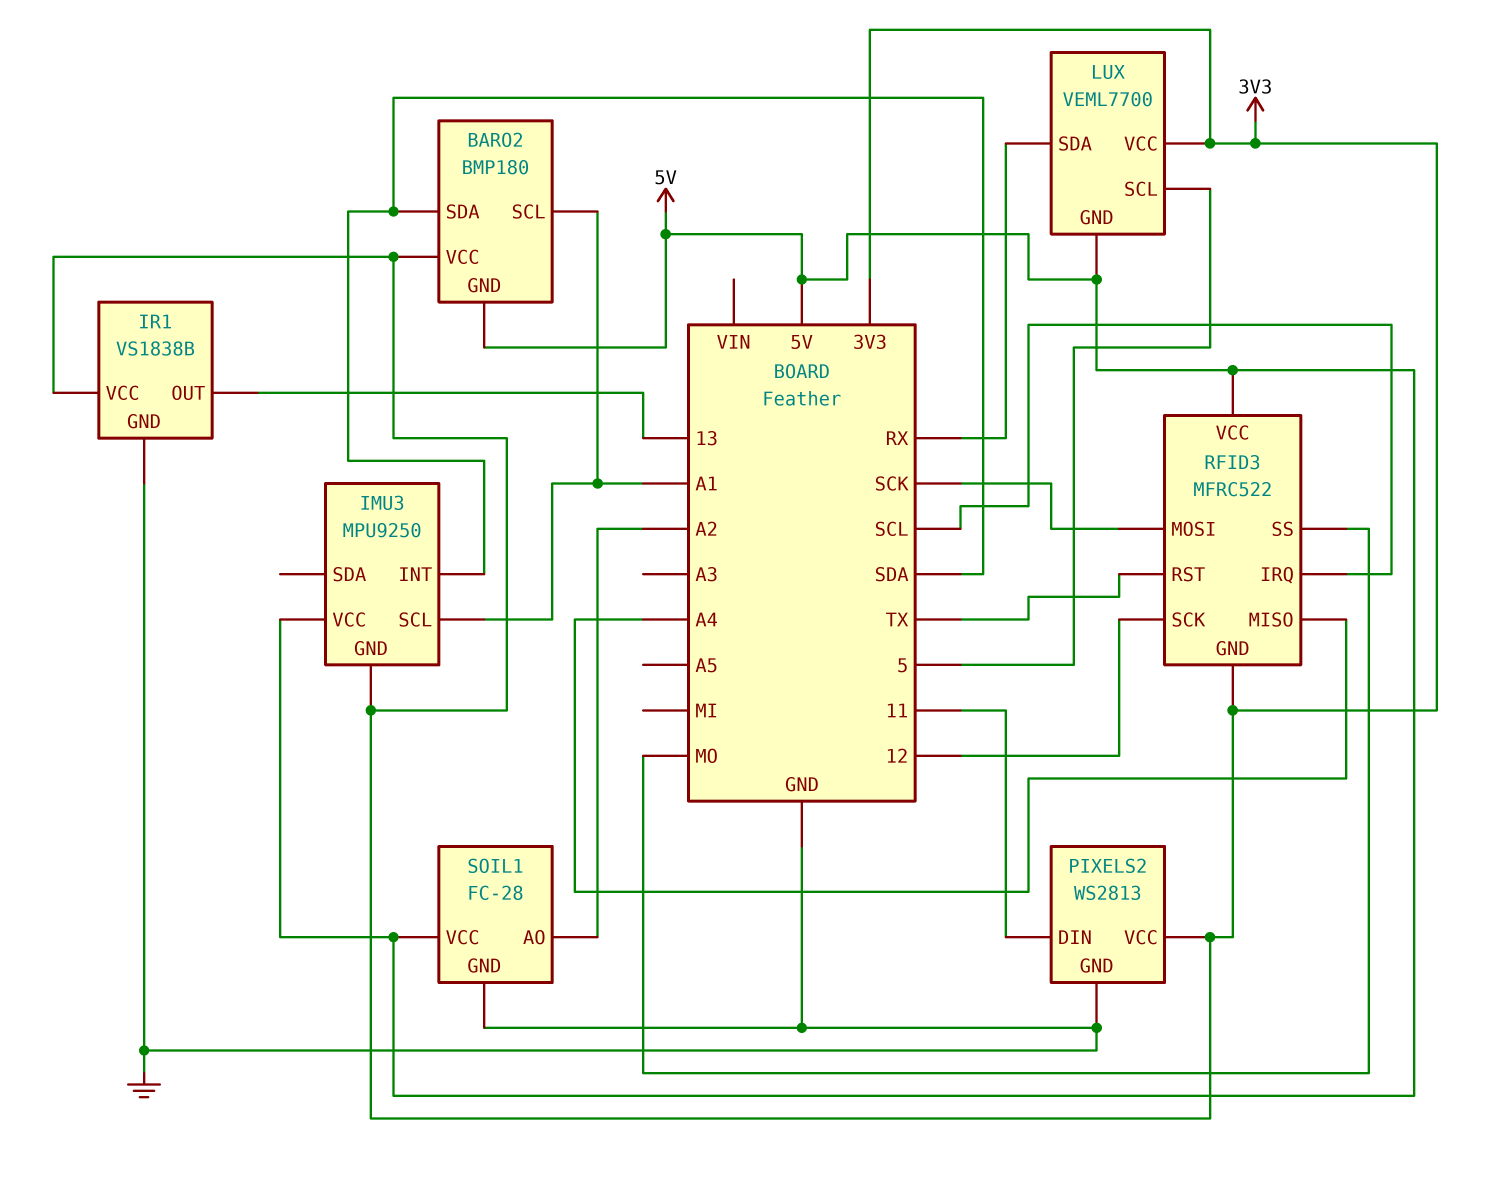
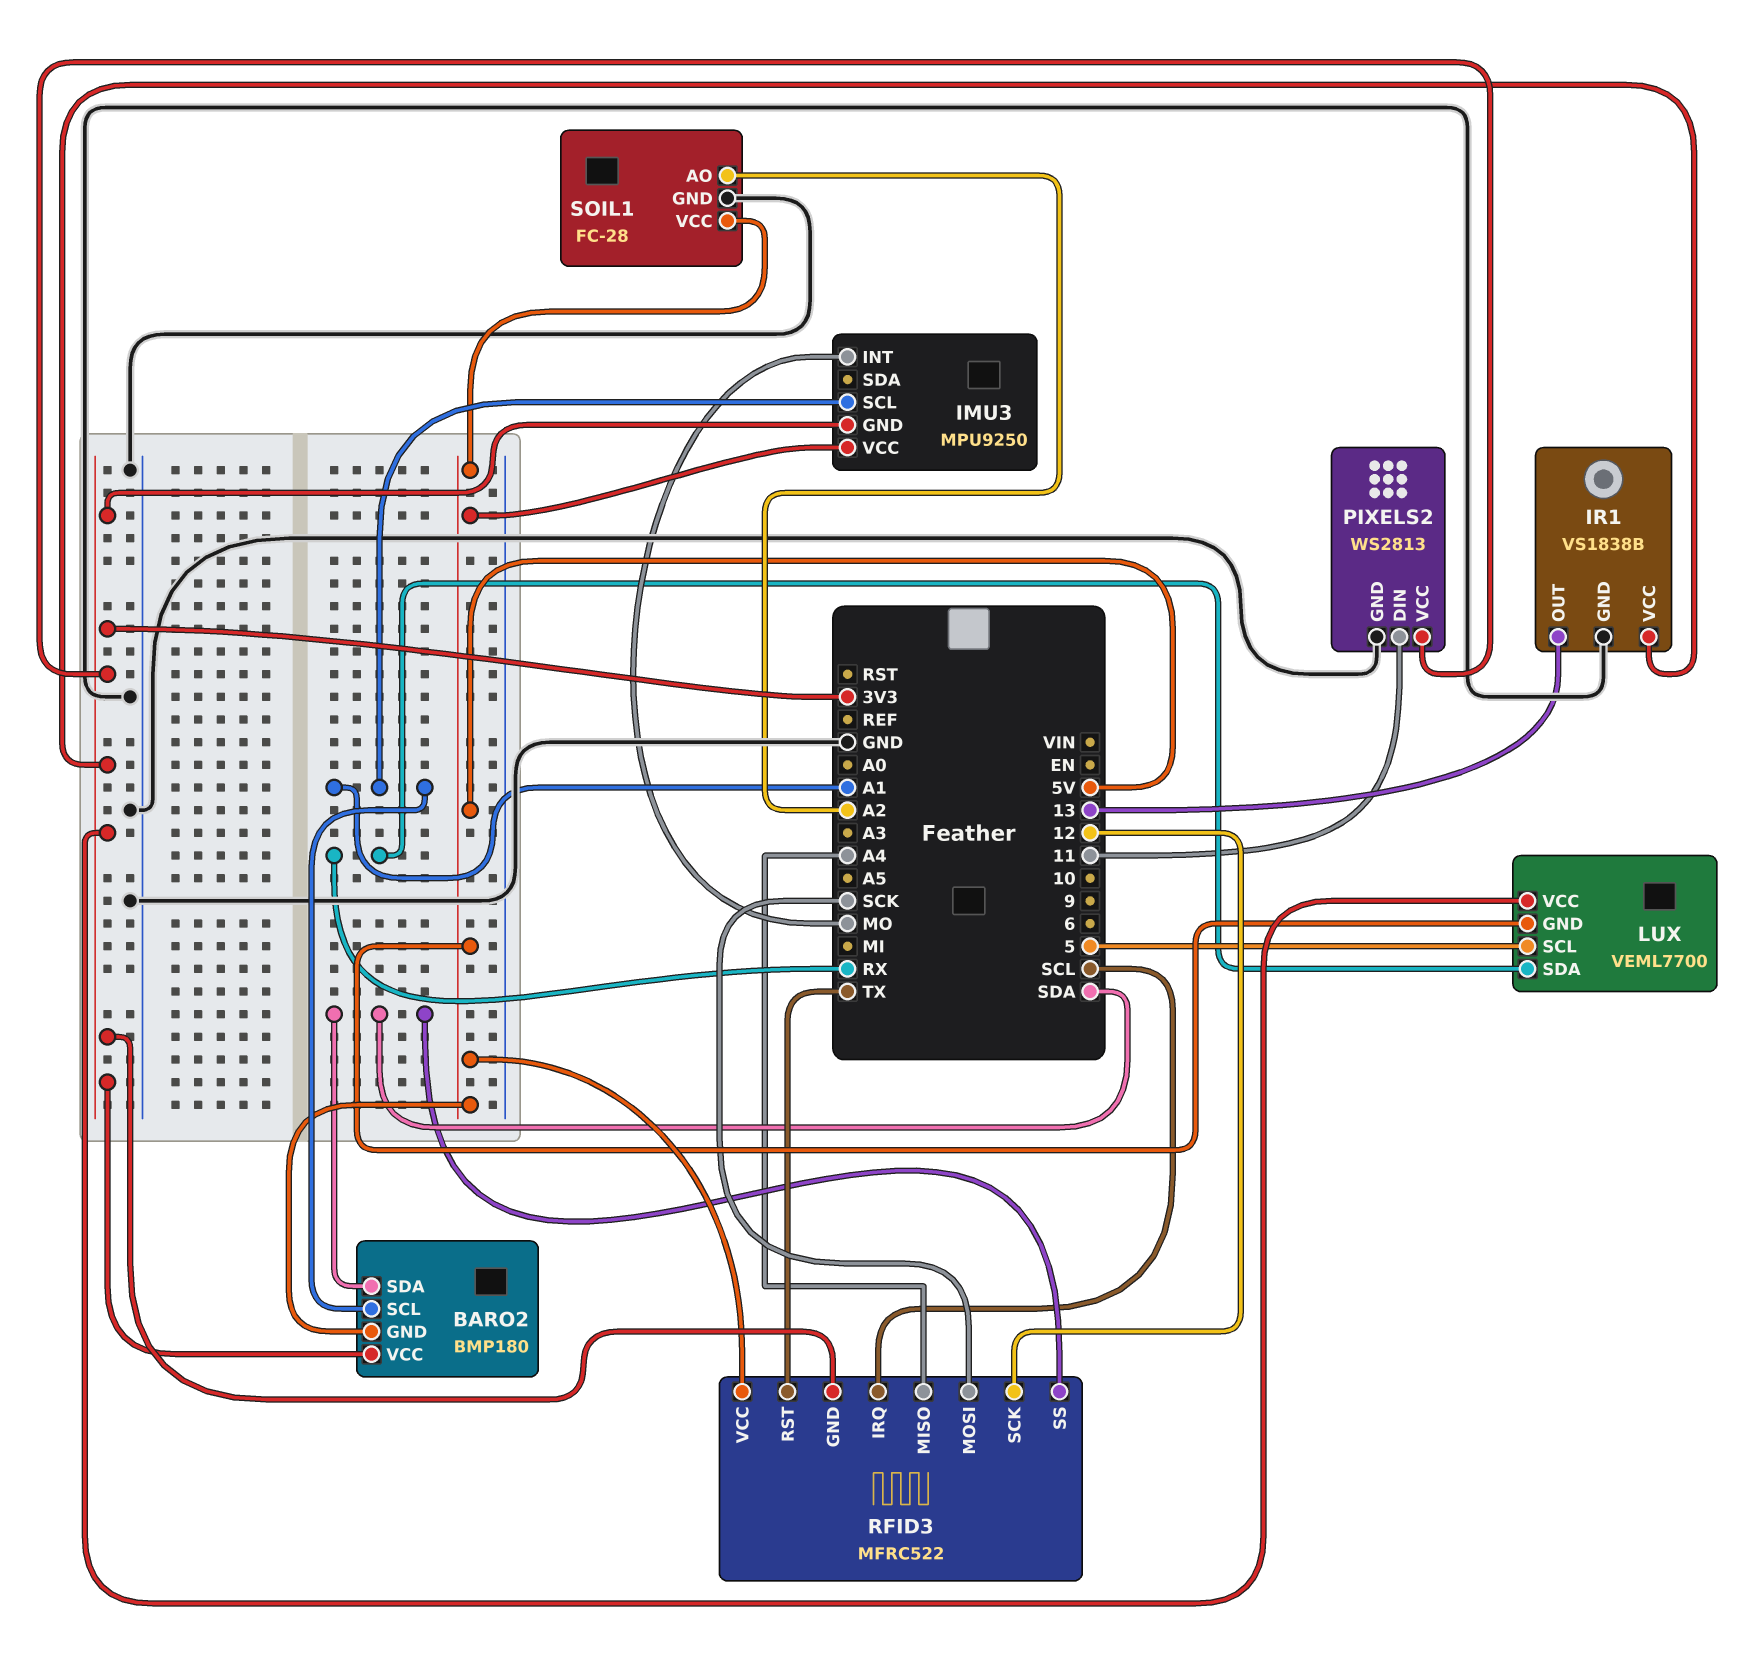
IMU3 pin INT: SDA -> MO
RFID3 pin SS: MO -> SDA

